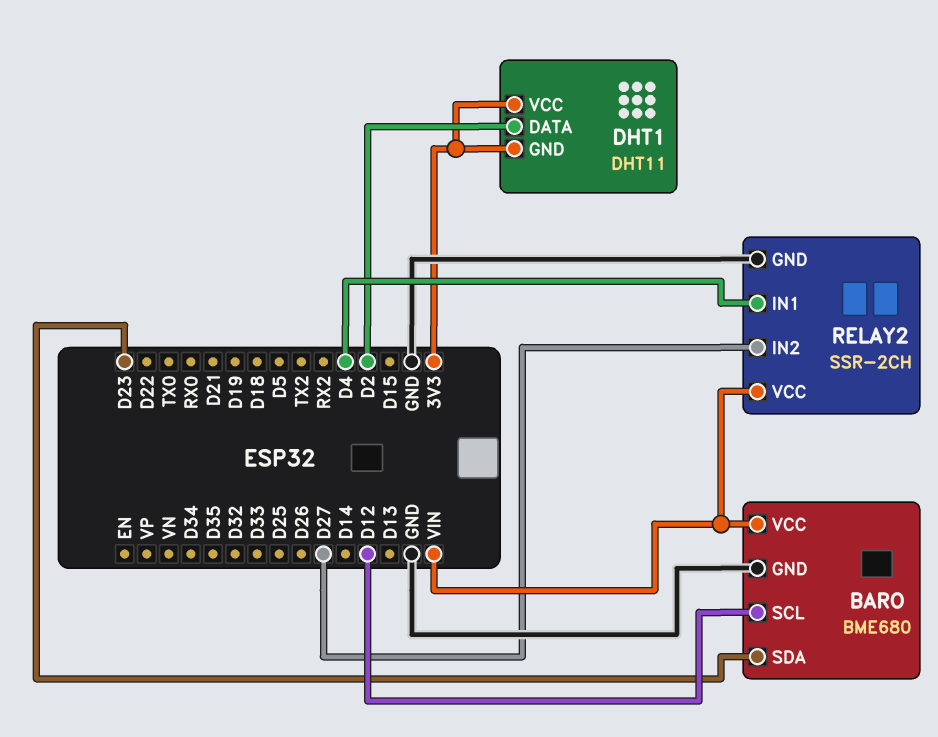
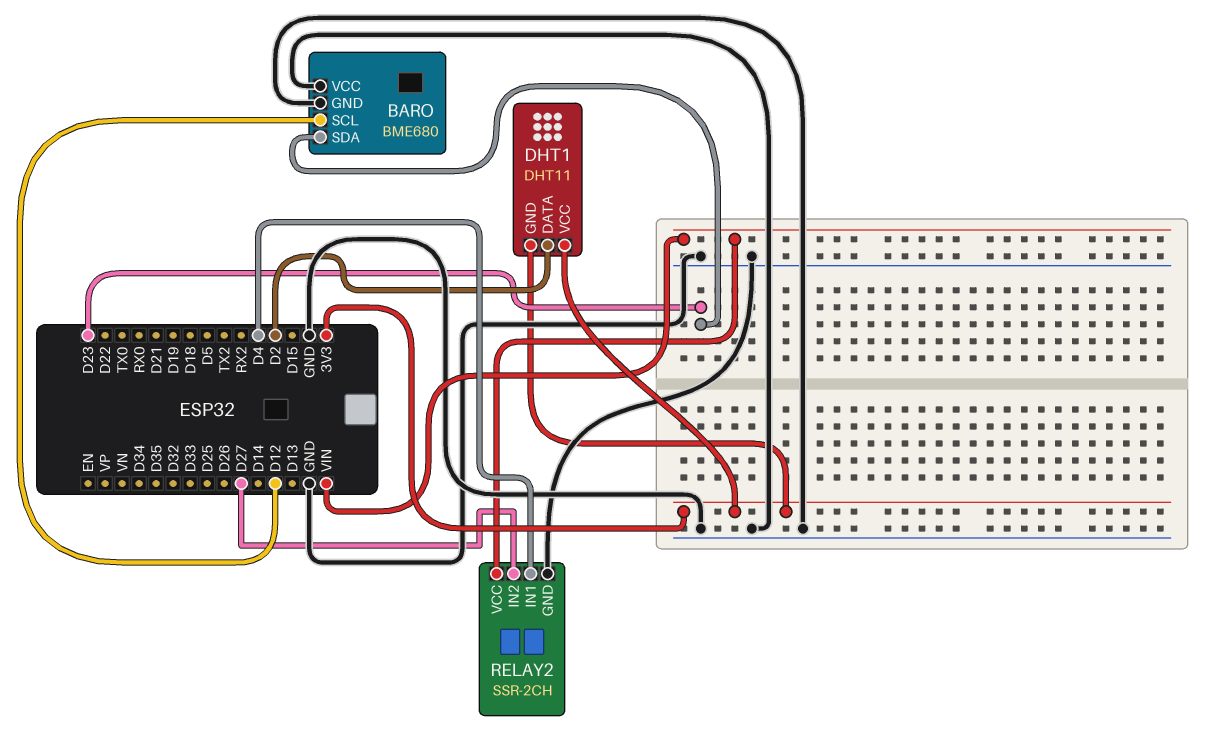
BARO pin VCC: VIN -> GND

